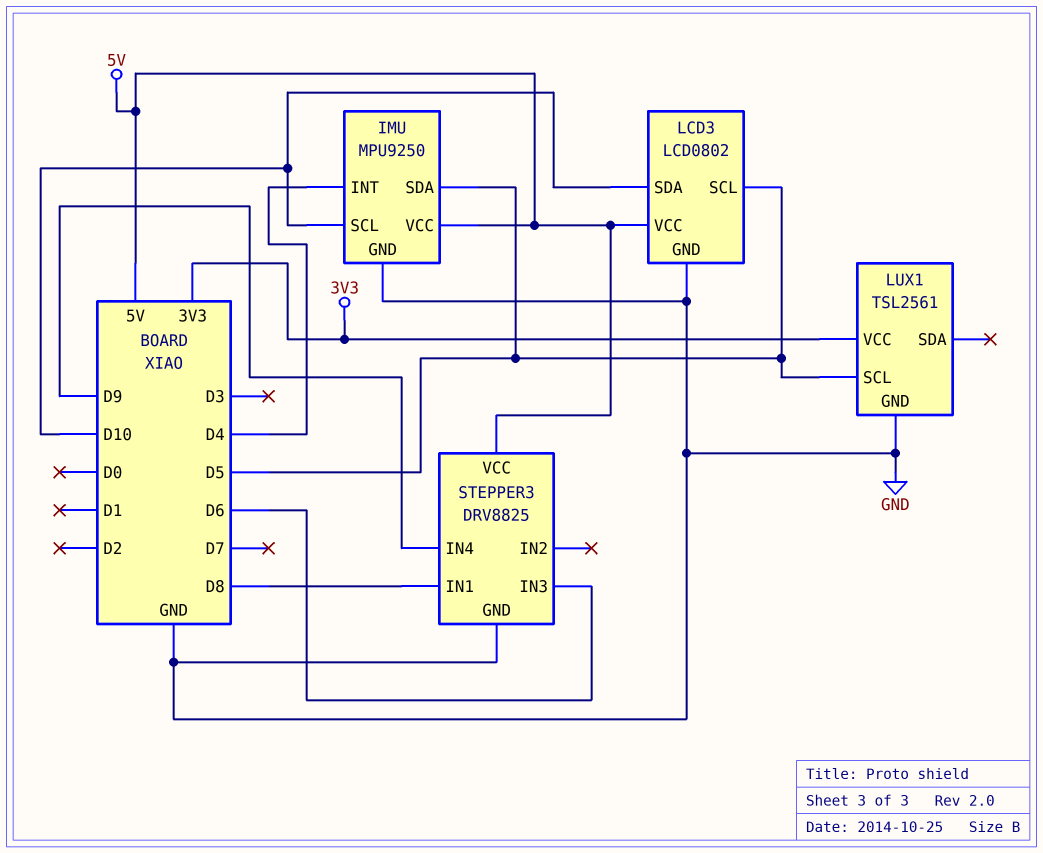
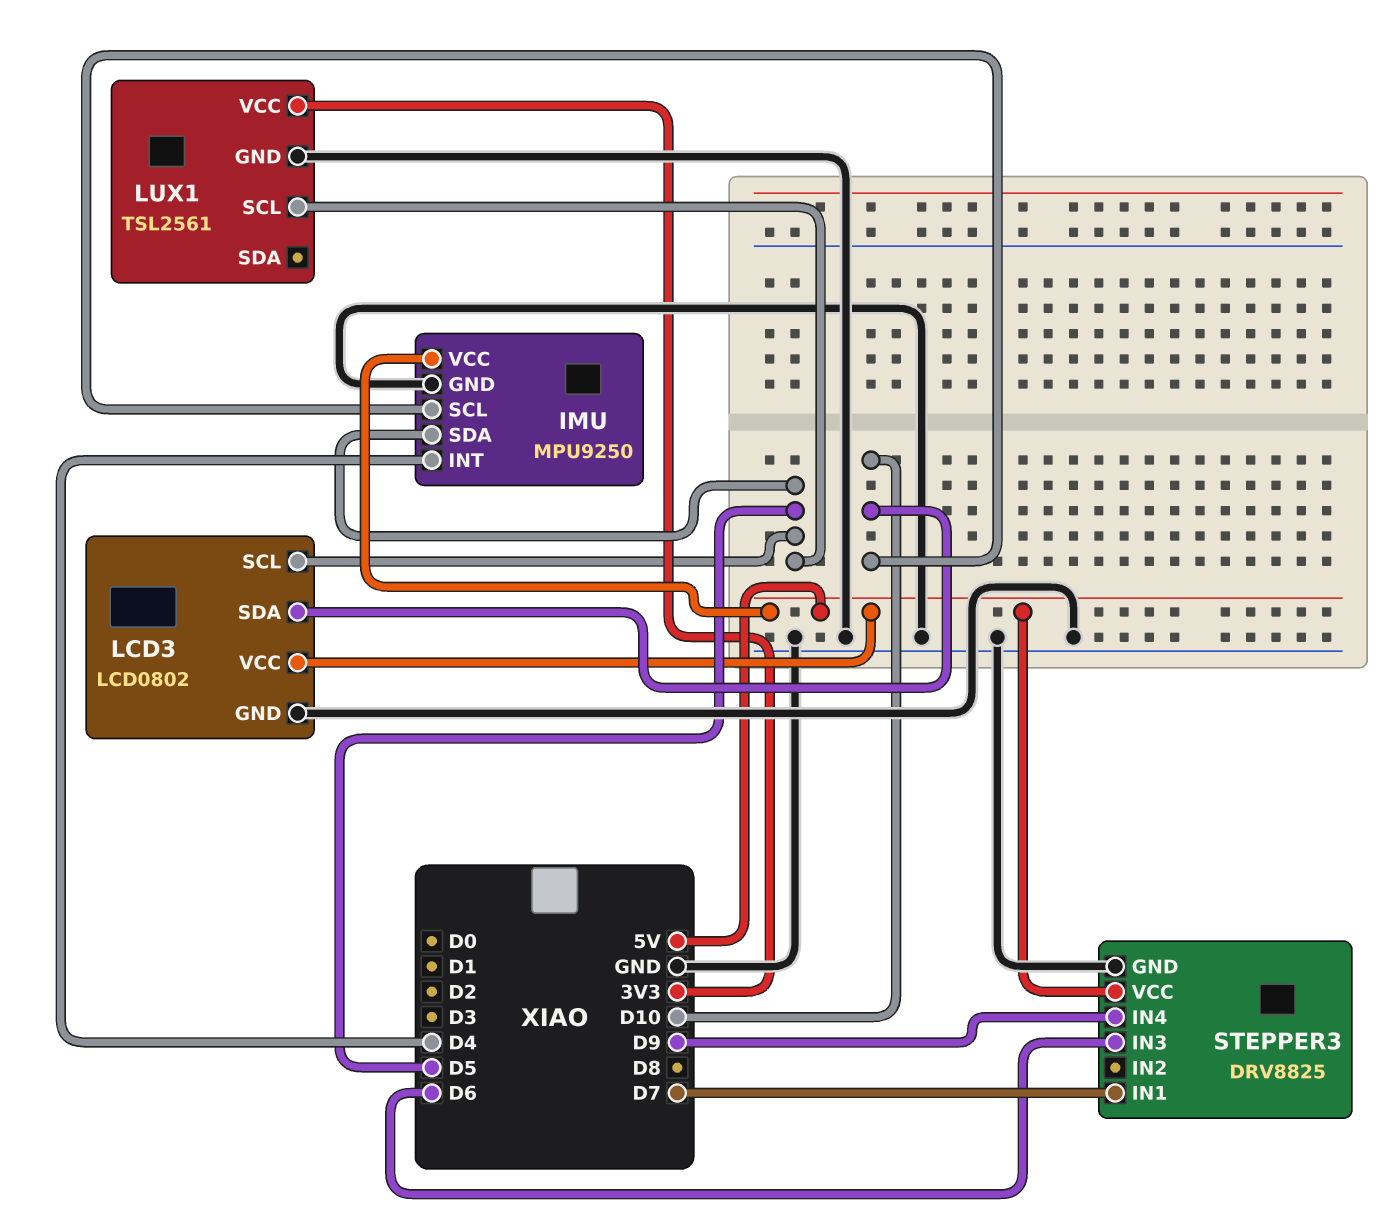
STEPPER3 pin IN1: D8 -> D7

